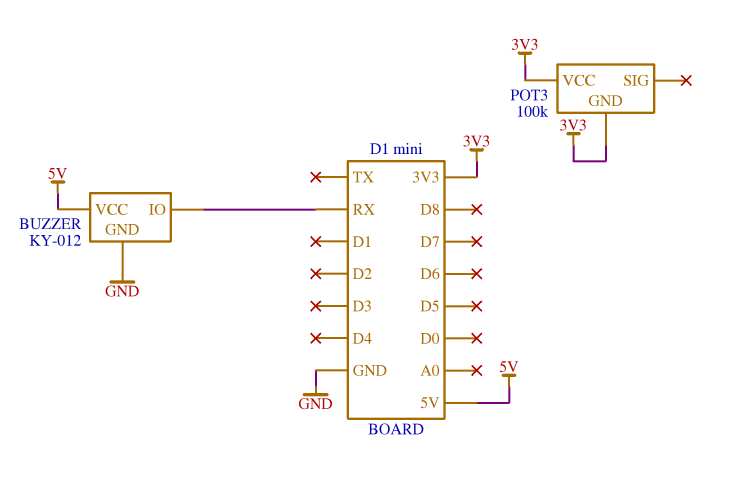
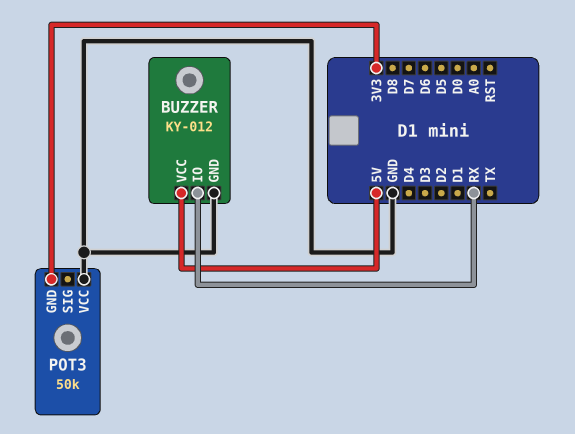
POT3: 100k -> 50k
POT3 pin VCC: 3V3 -> GND

